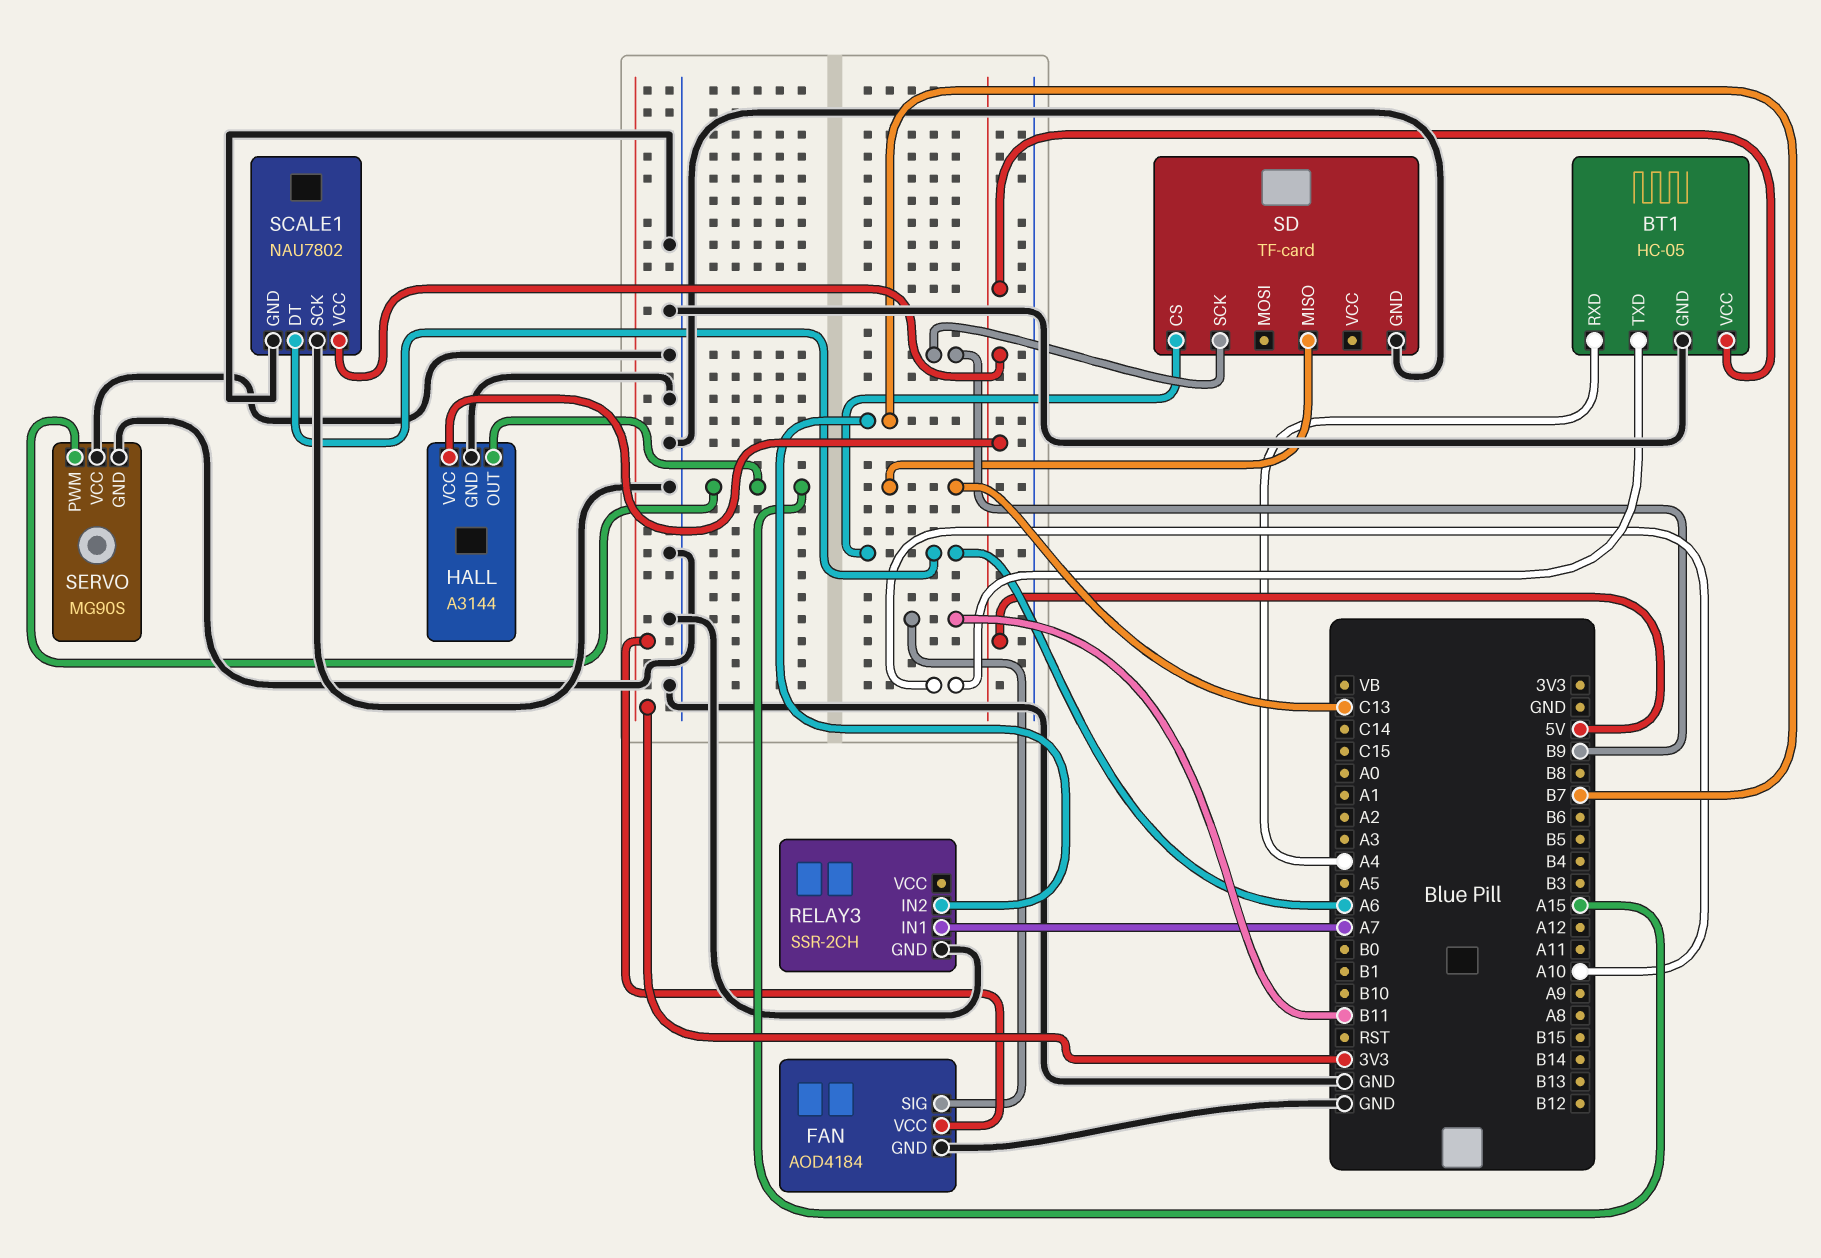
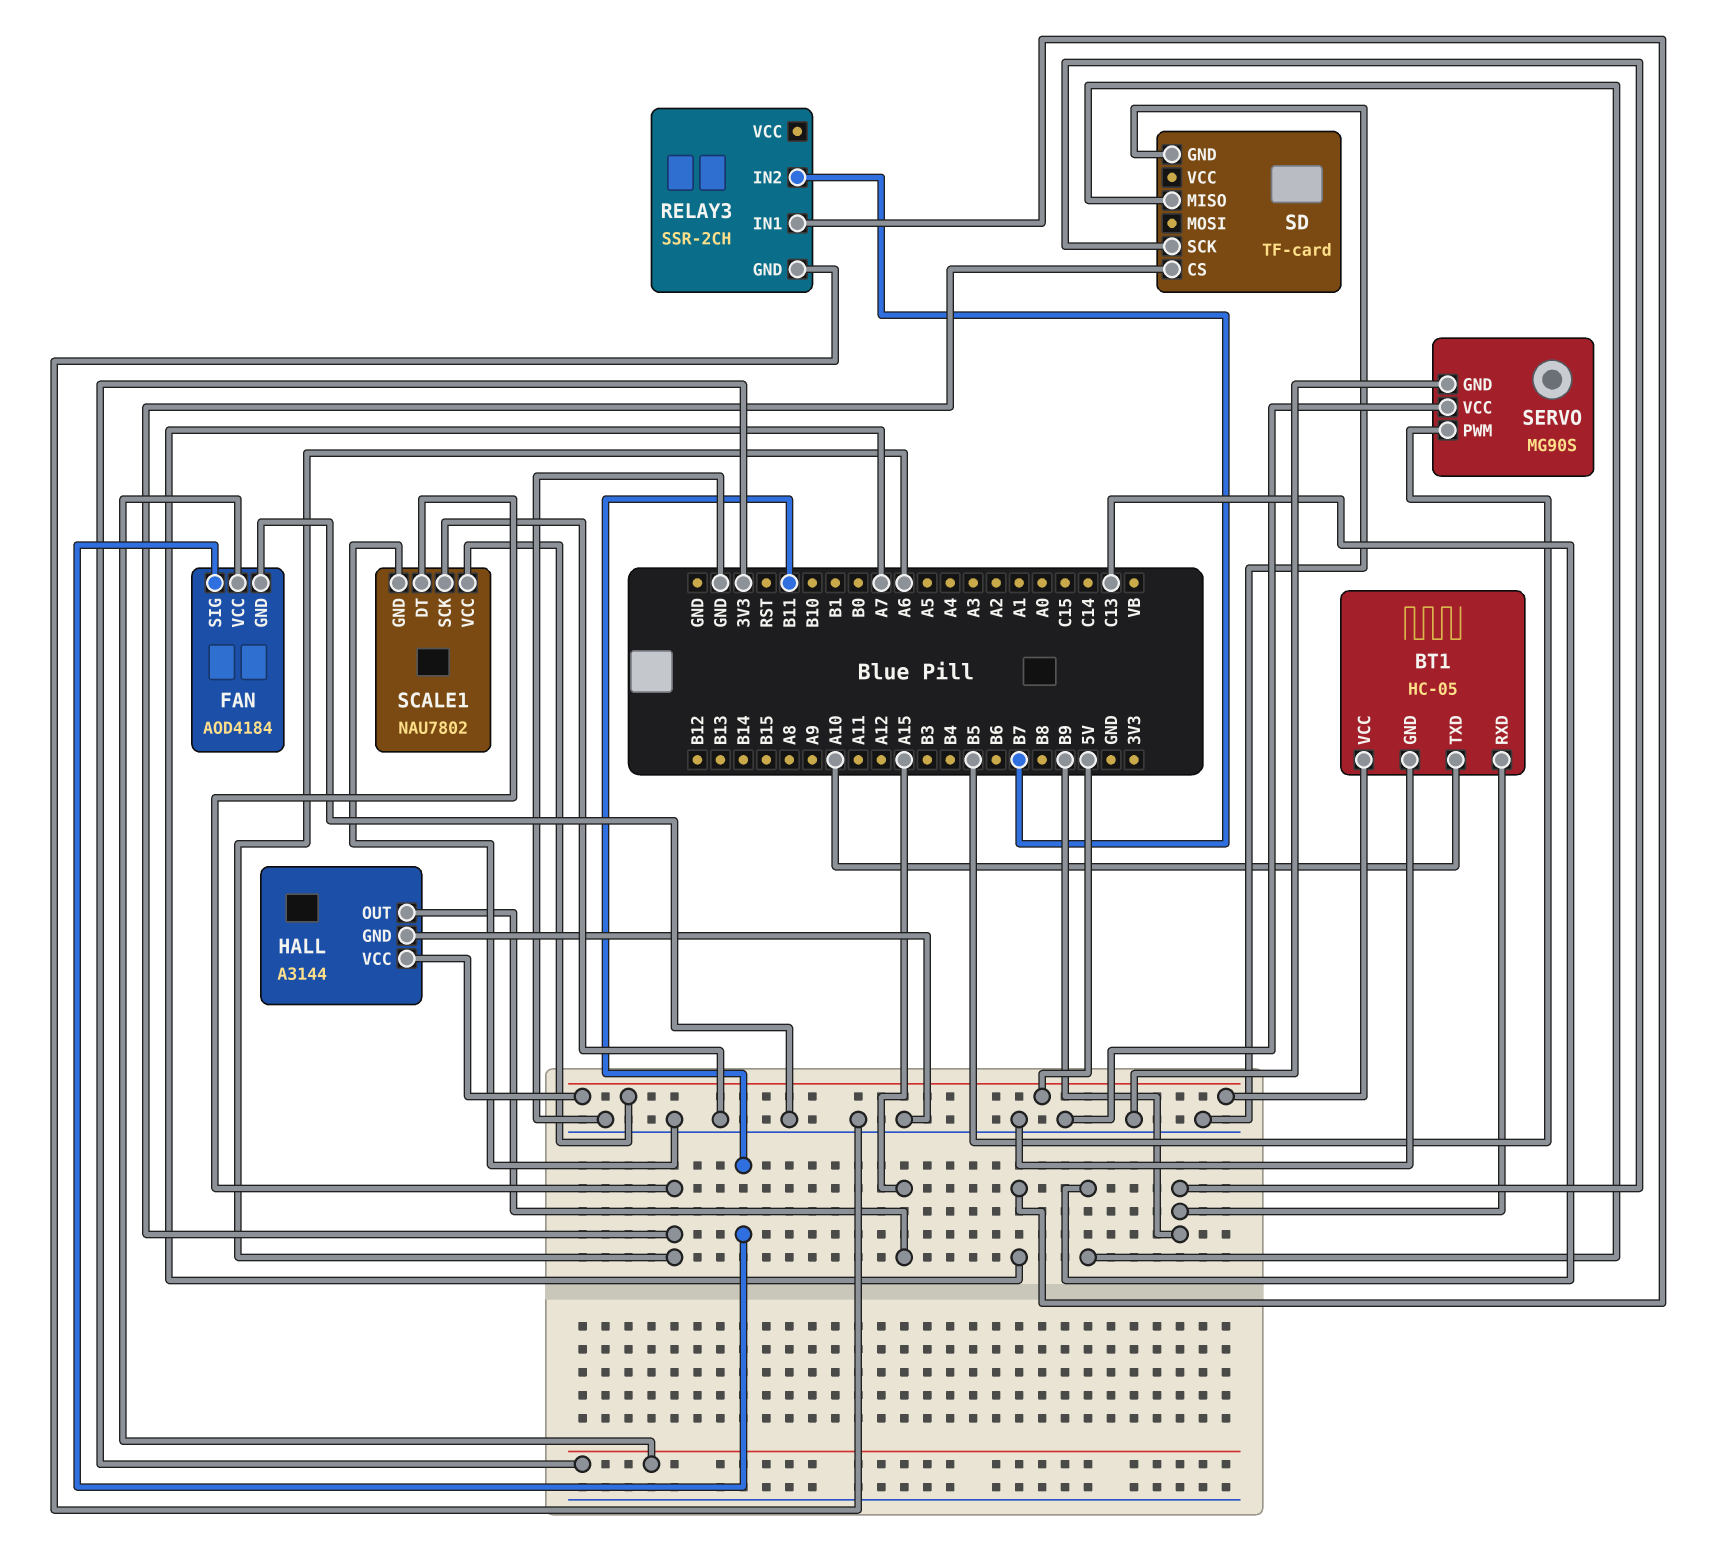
BT1 pin RXD: A4 -> B9
SERVO pin PWM: A15 -> B5

